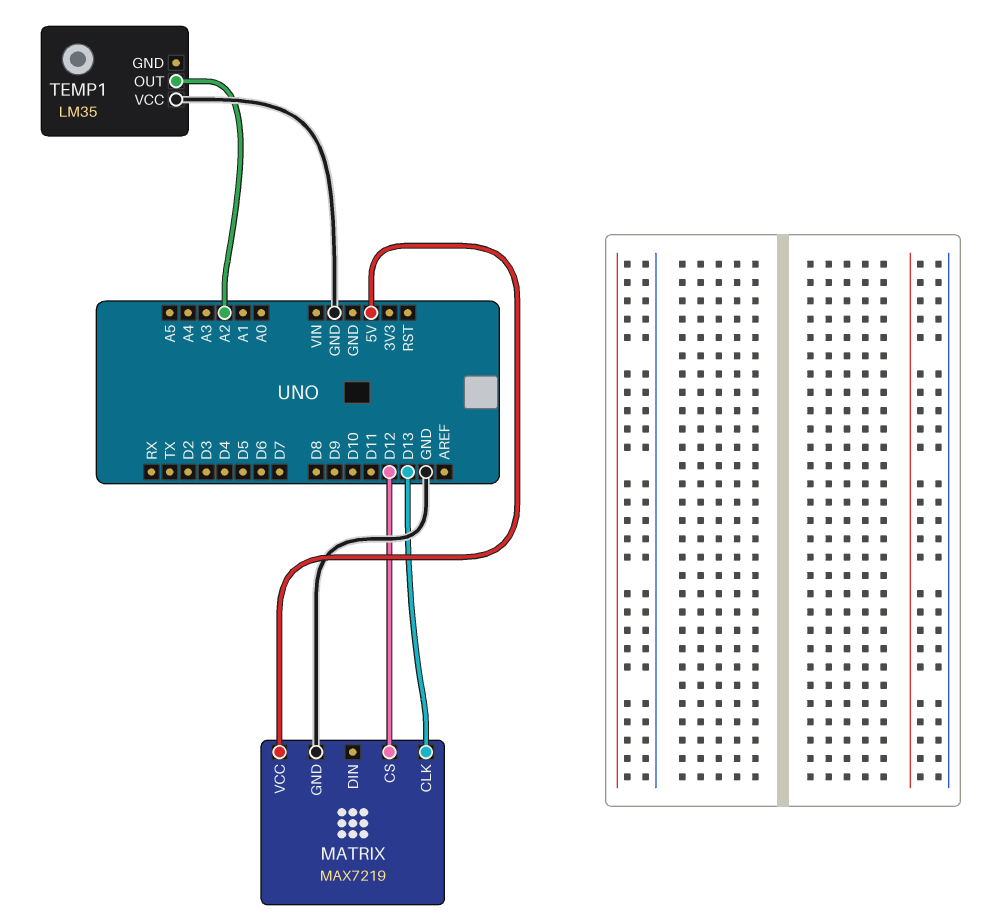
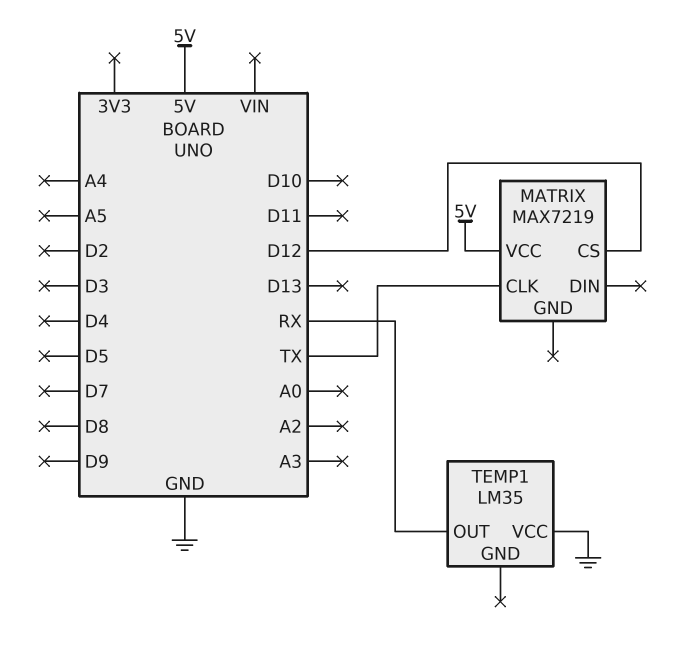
MATRIX pin CLK: D13 -> TX
MATRIX pin GND: GND -> none
TEMP1 pin OUT: A2 -> RX

